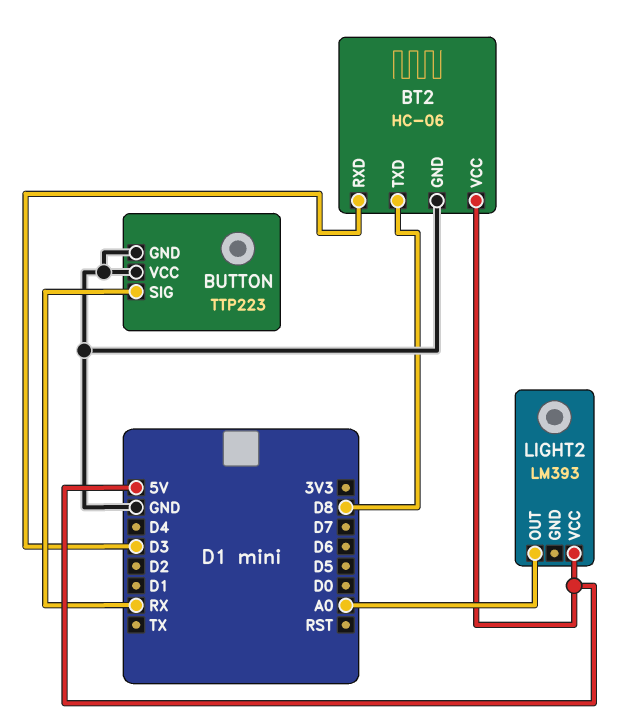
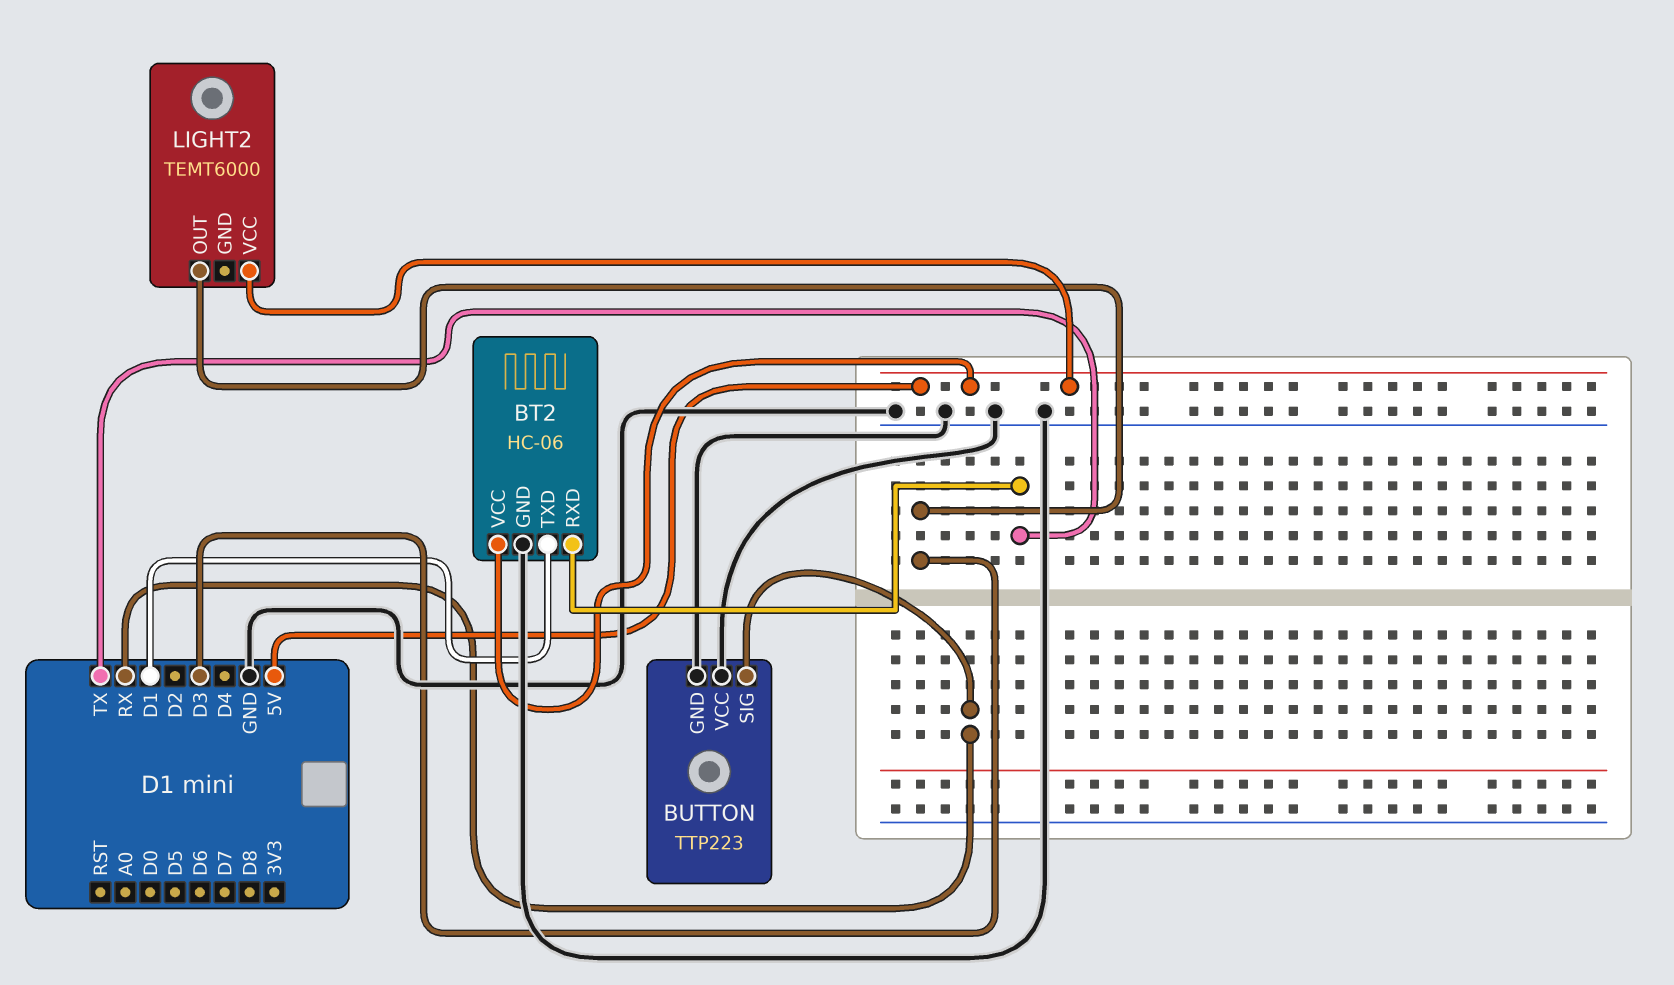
BT2 pin RXD: D3 -> TX
BT2 pin TXD: D8 -> D1
LIGHT2: LM393 -> TEMT6000
LIGHT2 pin OUT: A0 -> D3

